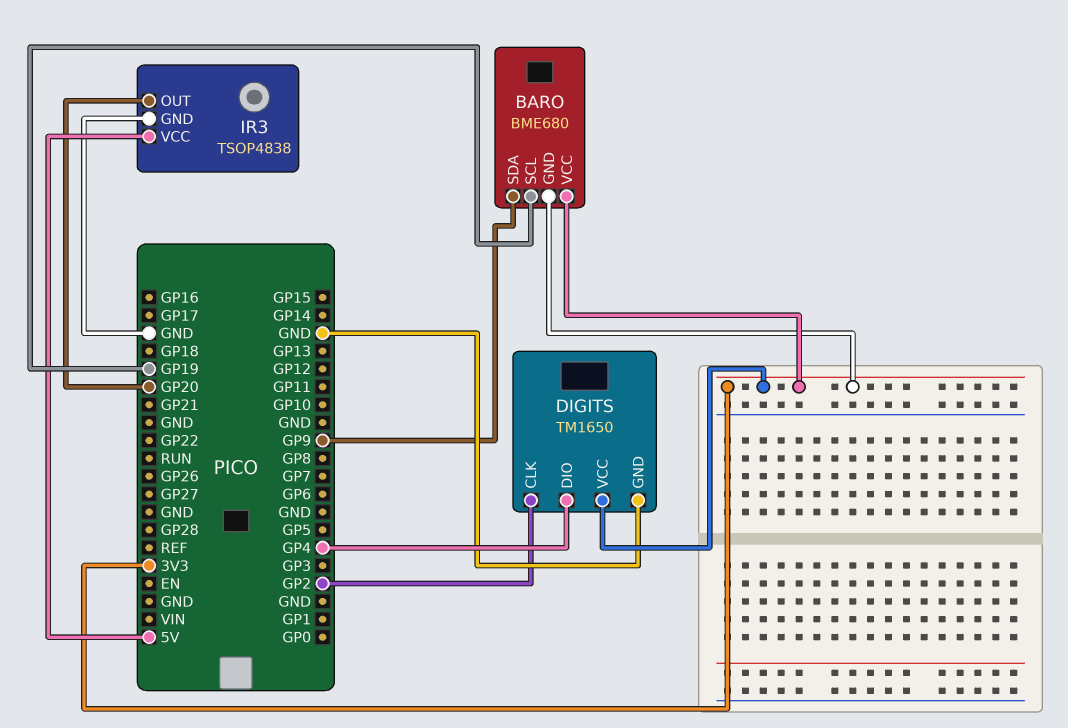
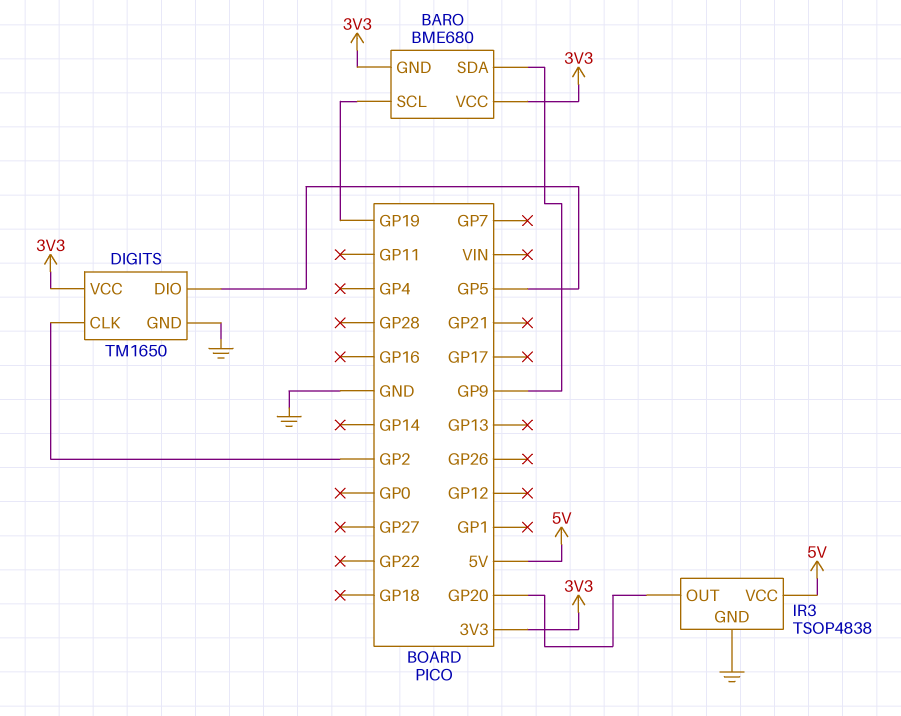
DIGITS pin DIO: GP4 -> GP5

